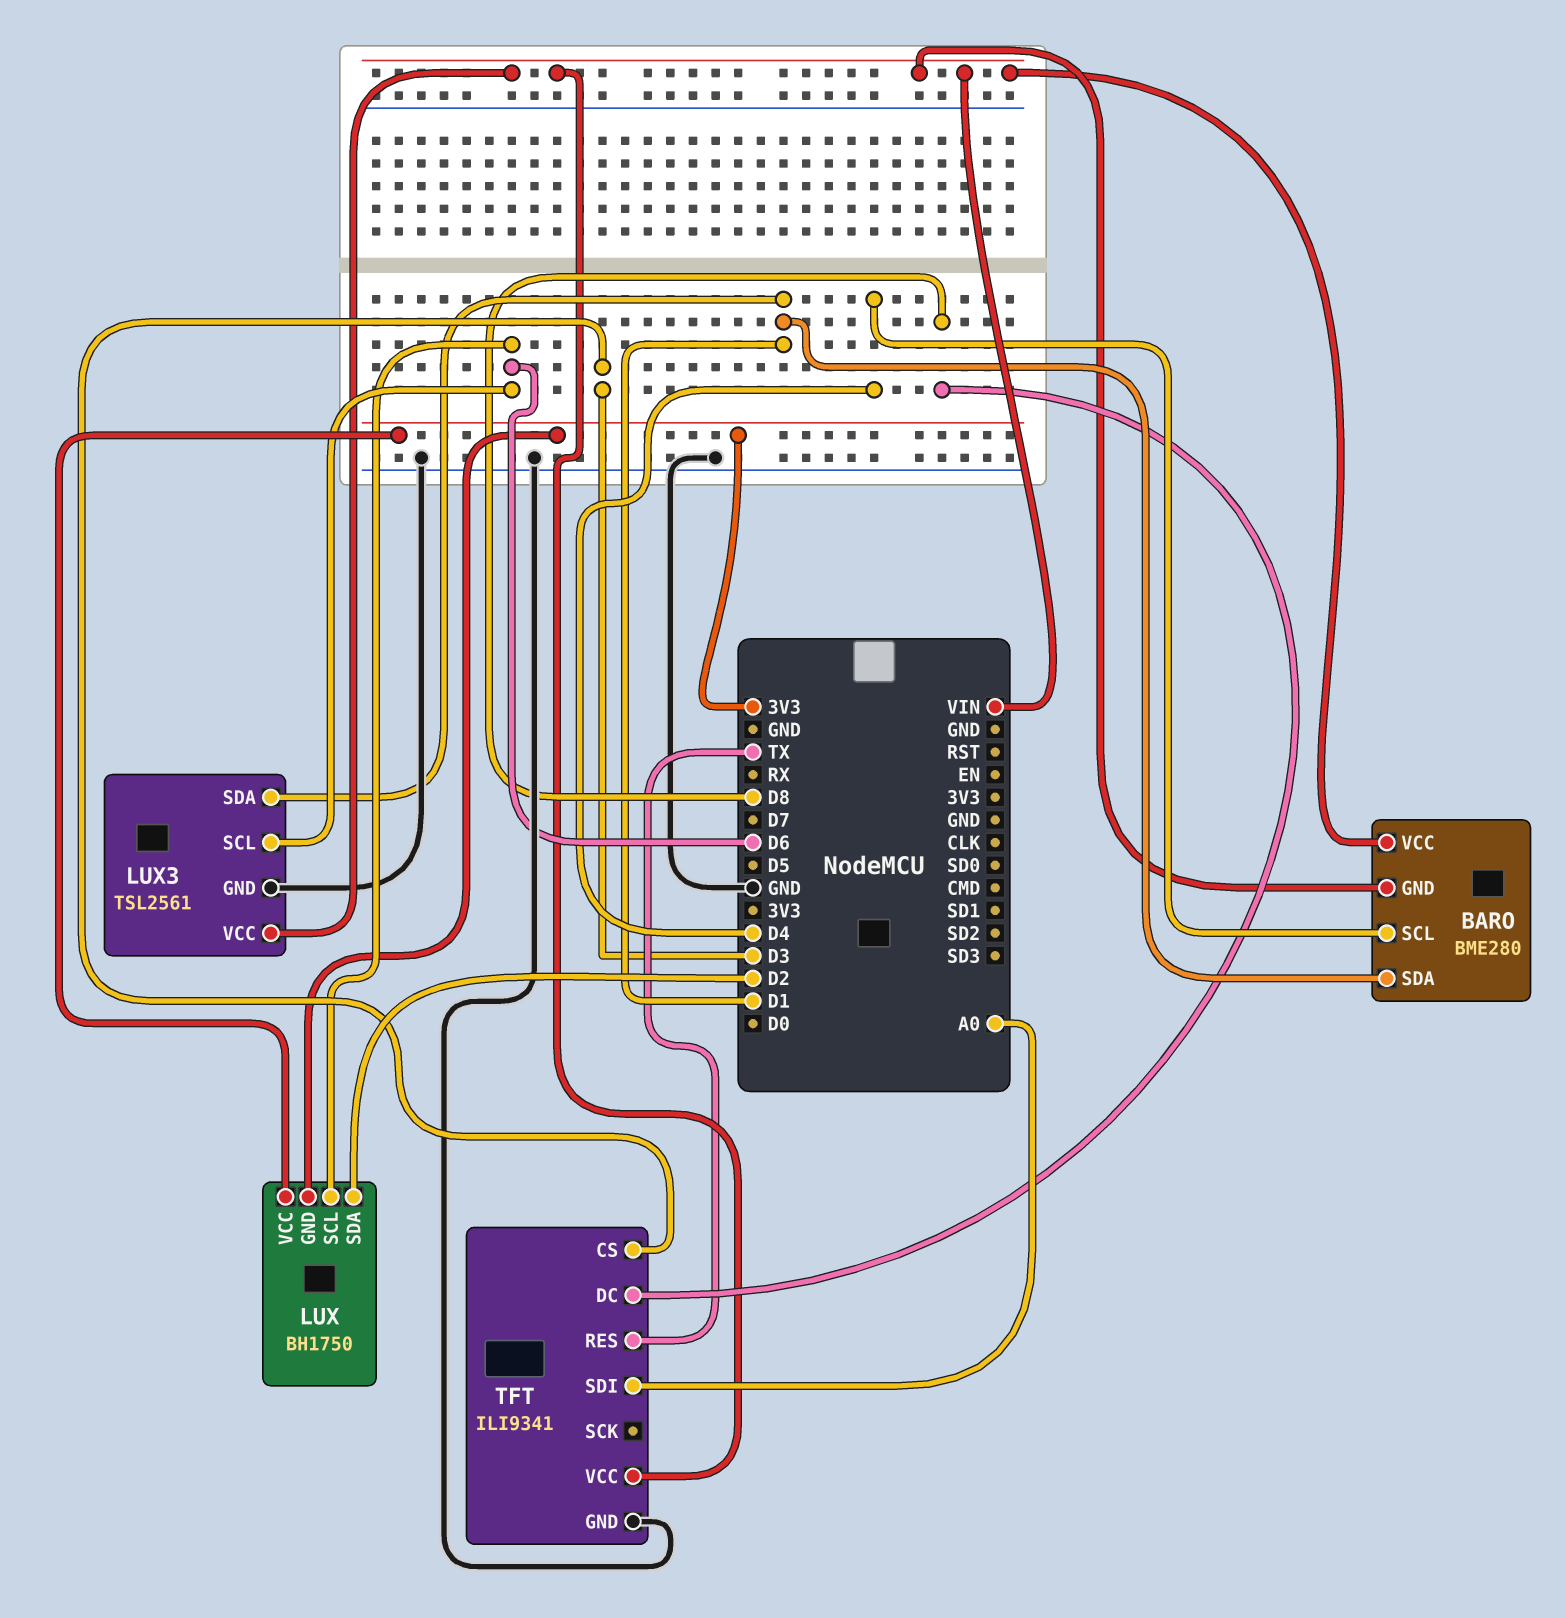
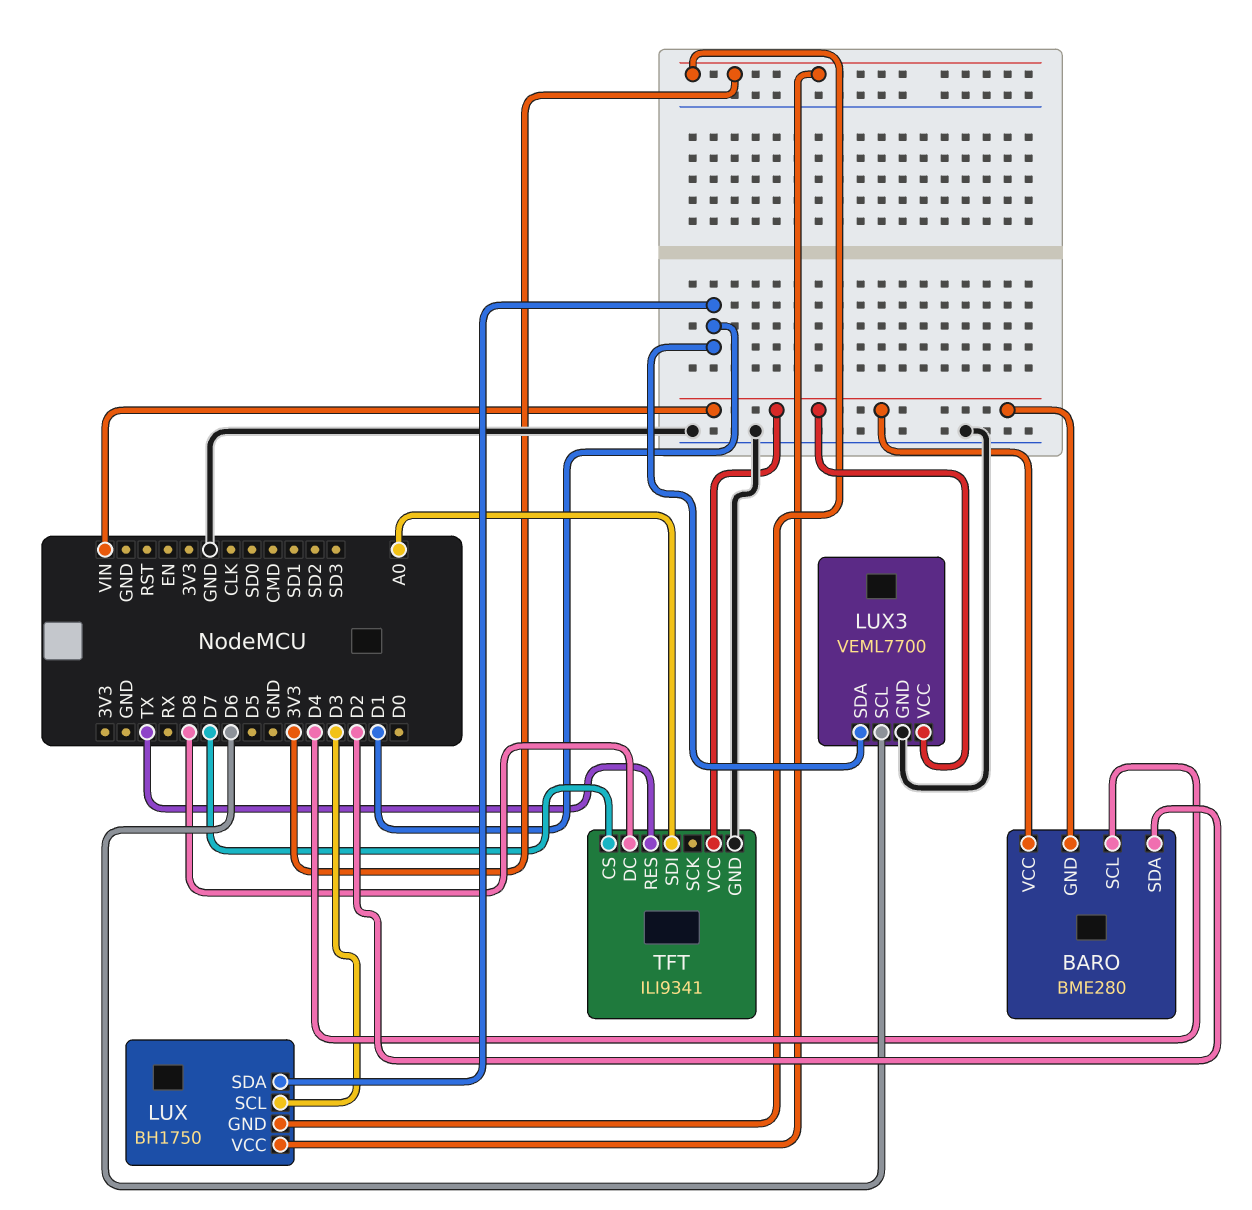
BARO pin SDA: D1 -> D2
LUX pin SCL: D6 -> D3
LUX pin SDA: D2 -> D1
LUX3: TSL2561 -> VEML7700
TFT pin CS: D3 -> D7

